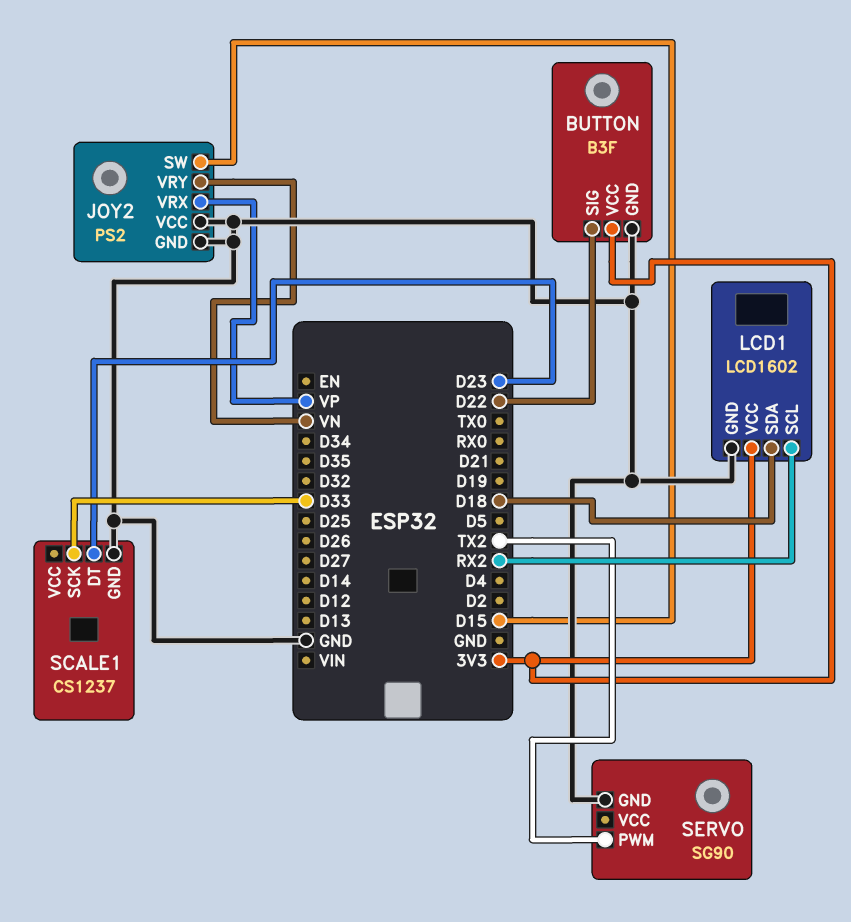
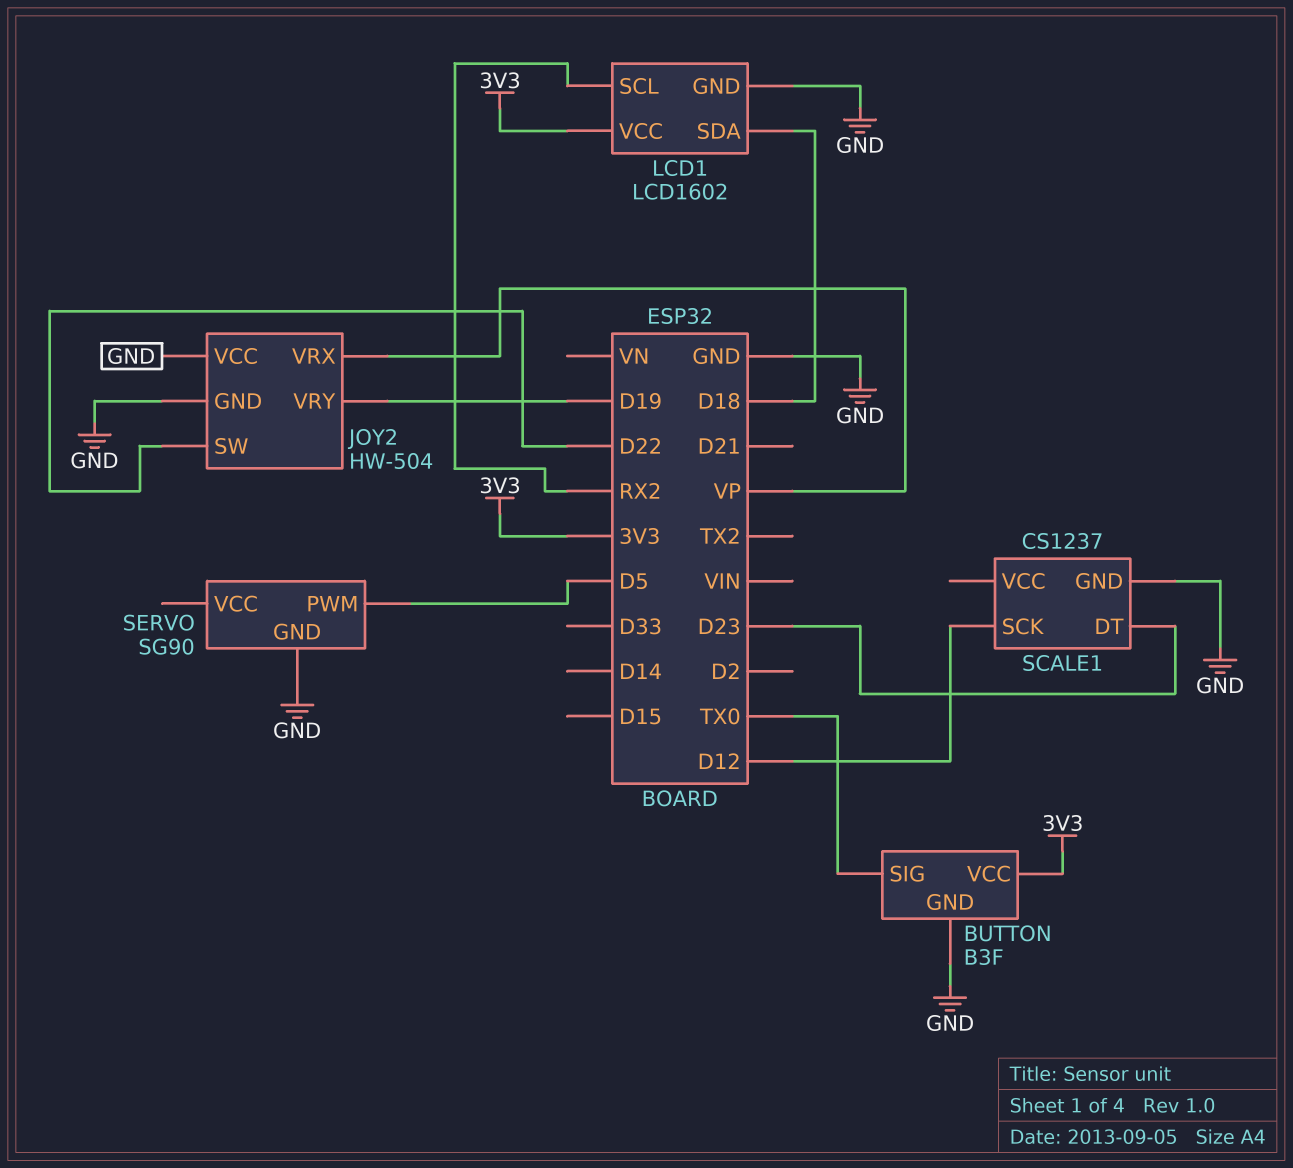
BUTTON pin SIG: D22 -> TX0
JOY2: PS2 -> HW-504
JOY2 pin SW: D15 -> D22
JOY2 pin VRY: VN -> D19
SCALE1 pin SCK: D33 -> D12
SERVO pin PWM: TX2 -> D5

